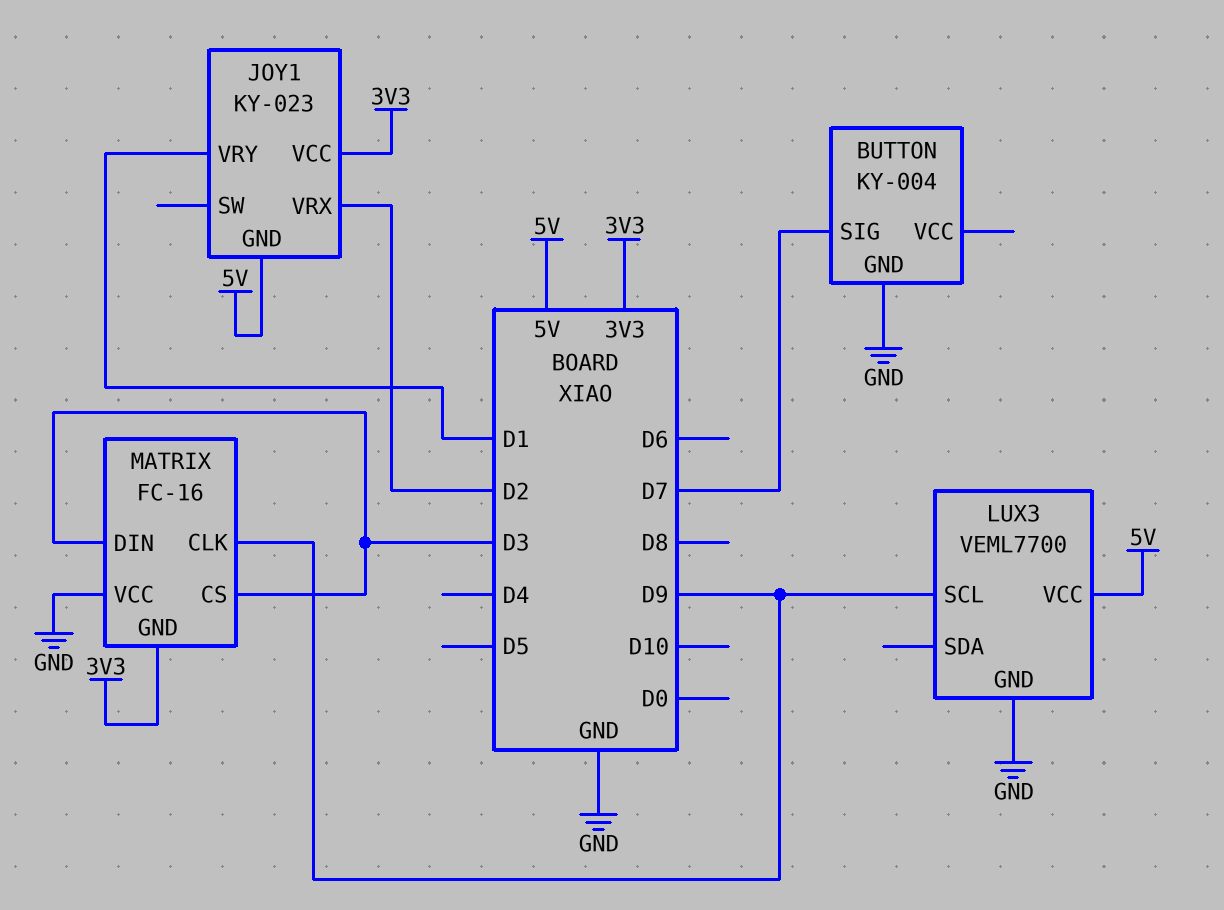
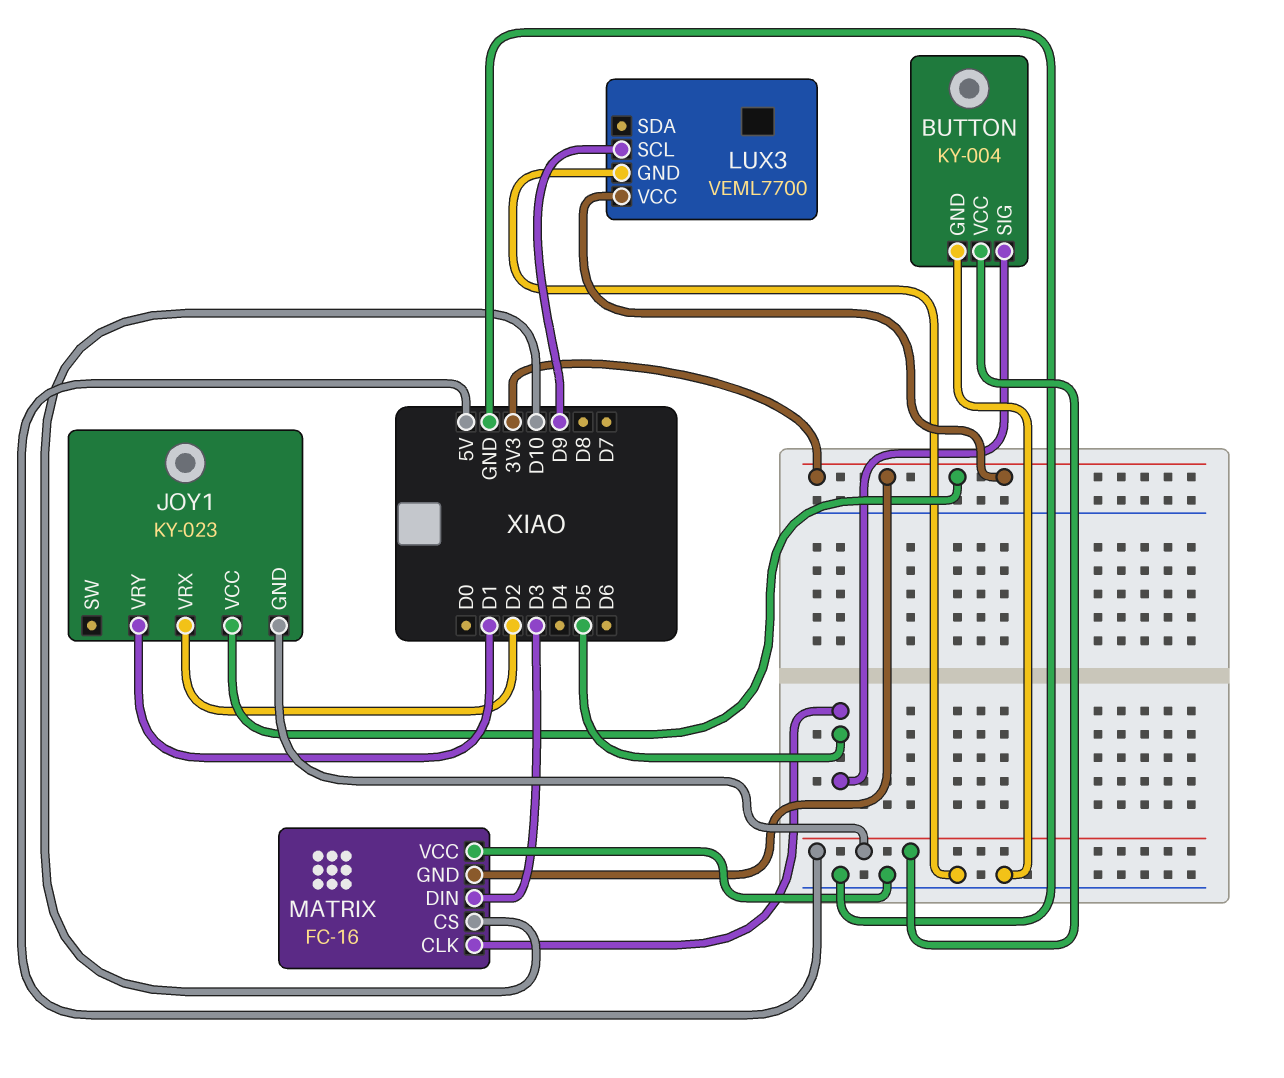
BUTTON pin SIG: D7 -> D5
BUTTON pin VCC: none -> 5V
LUX3 pin VCC: 5V -> 3V3
MATRIX pin CLK: D9 -> D5
MATRIX pin CS: D3 -> D10

